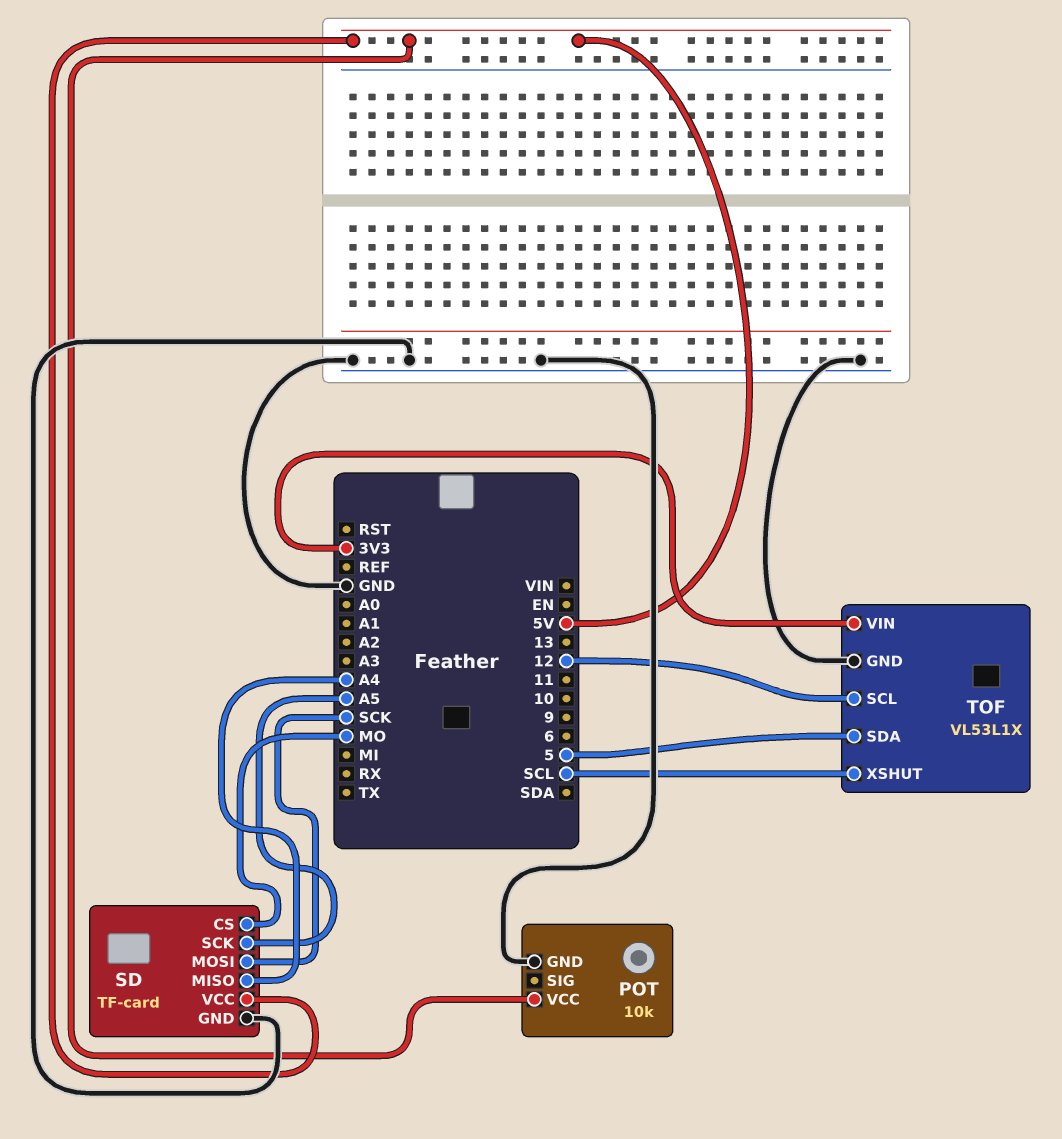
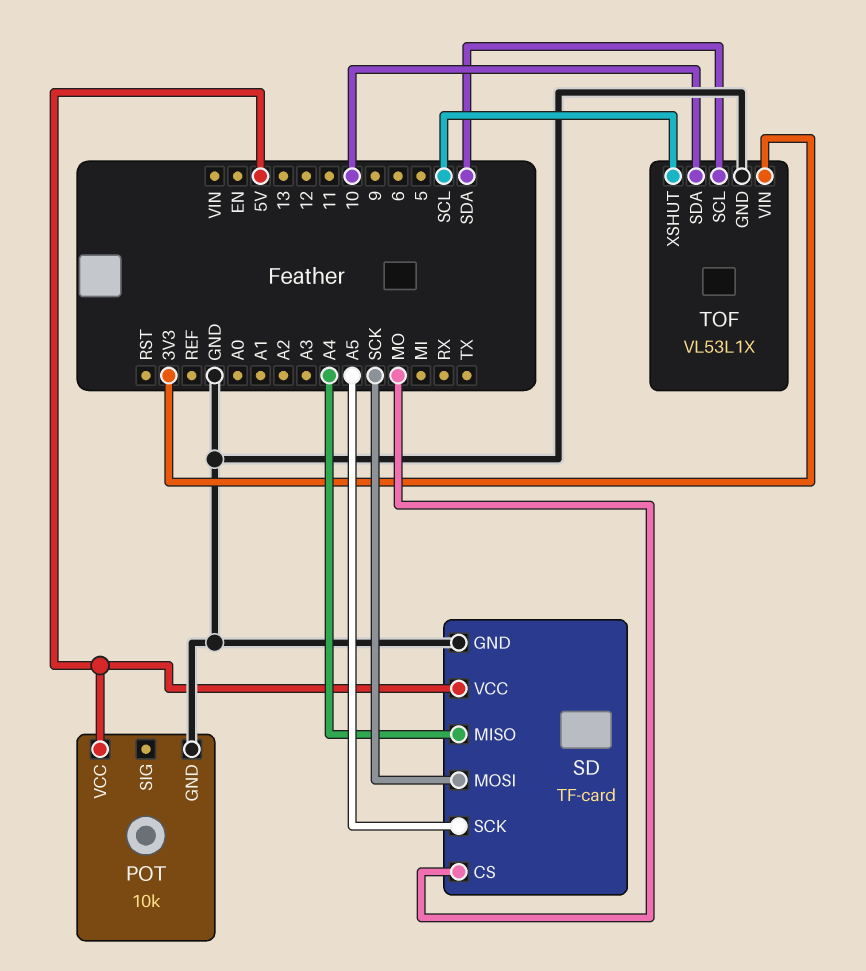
TOF pin SCL: 12 -> SDA
TOF pin SDA: 5 -> 10

